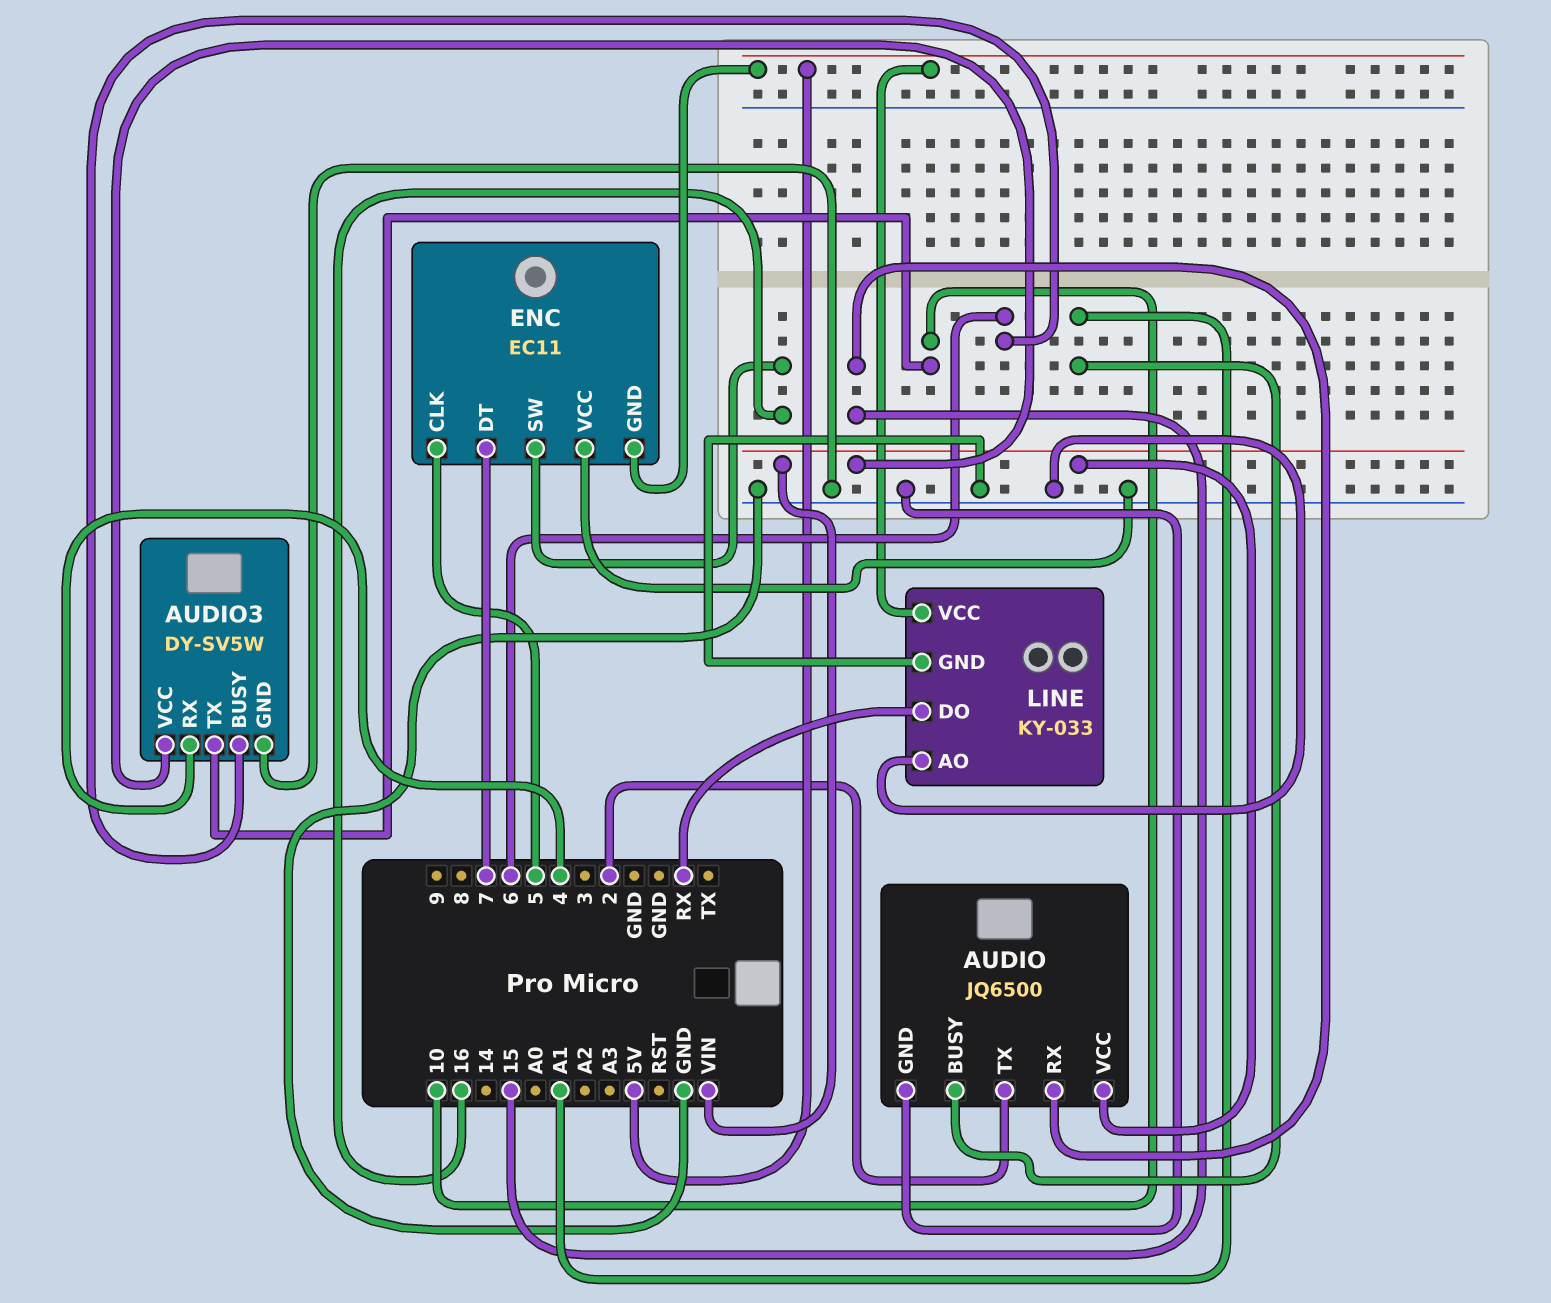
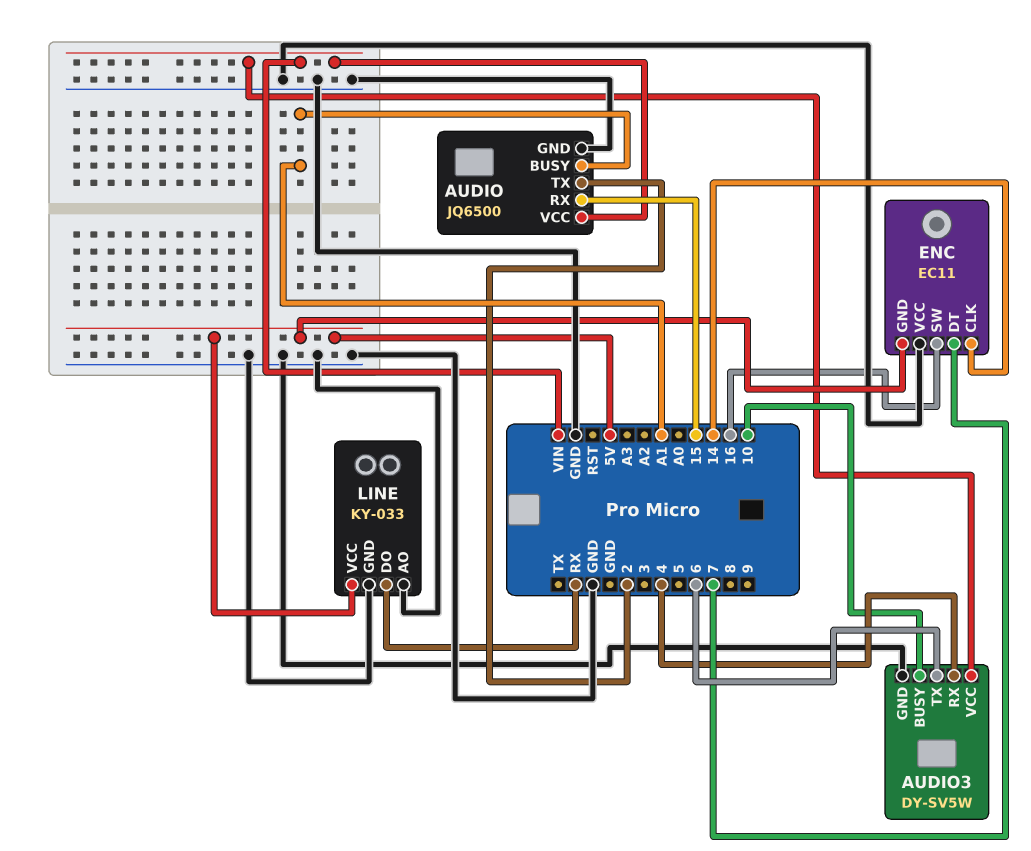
AUDIO3 pin BUSY: 6 -> 10
AUDIO3 pin TX: 10 -> 6
ENC pin CLK: 5 -> 14

